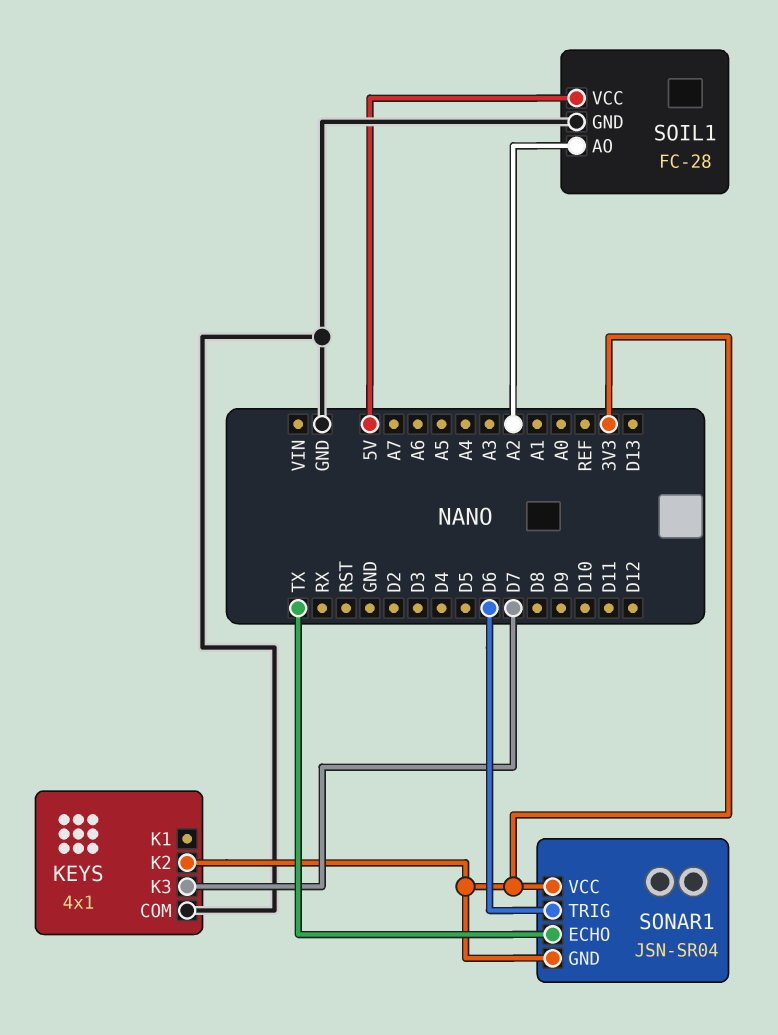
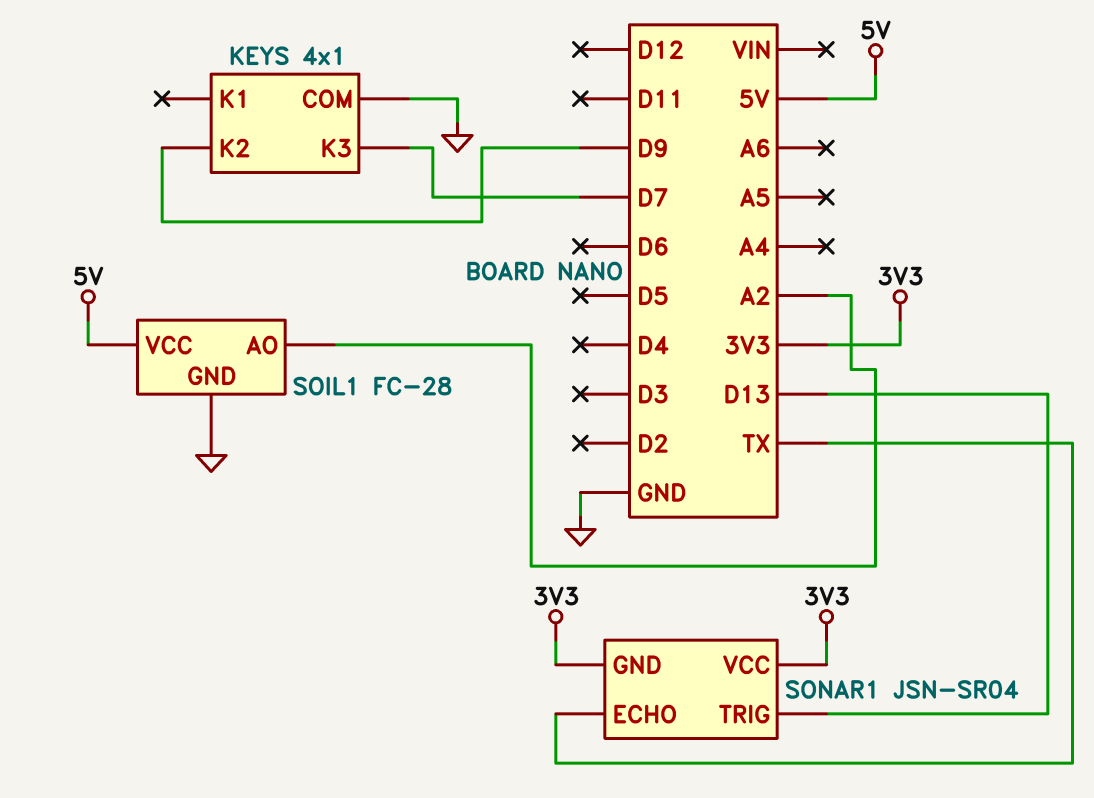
KEYS pin K2: 3V3 -> D9
SONAR1 pin TRIG: D6 -> D13

